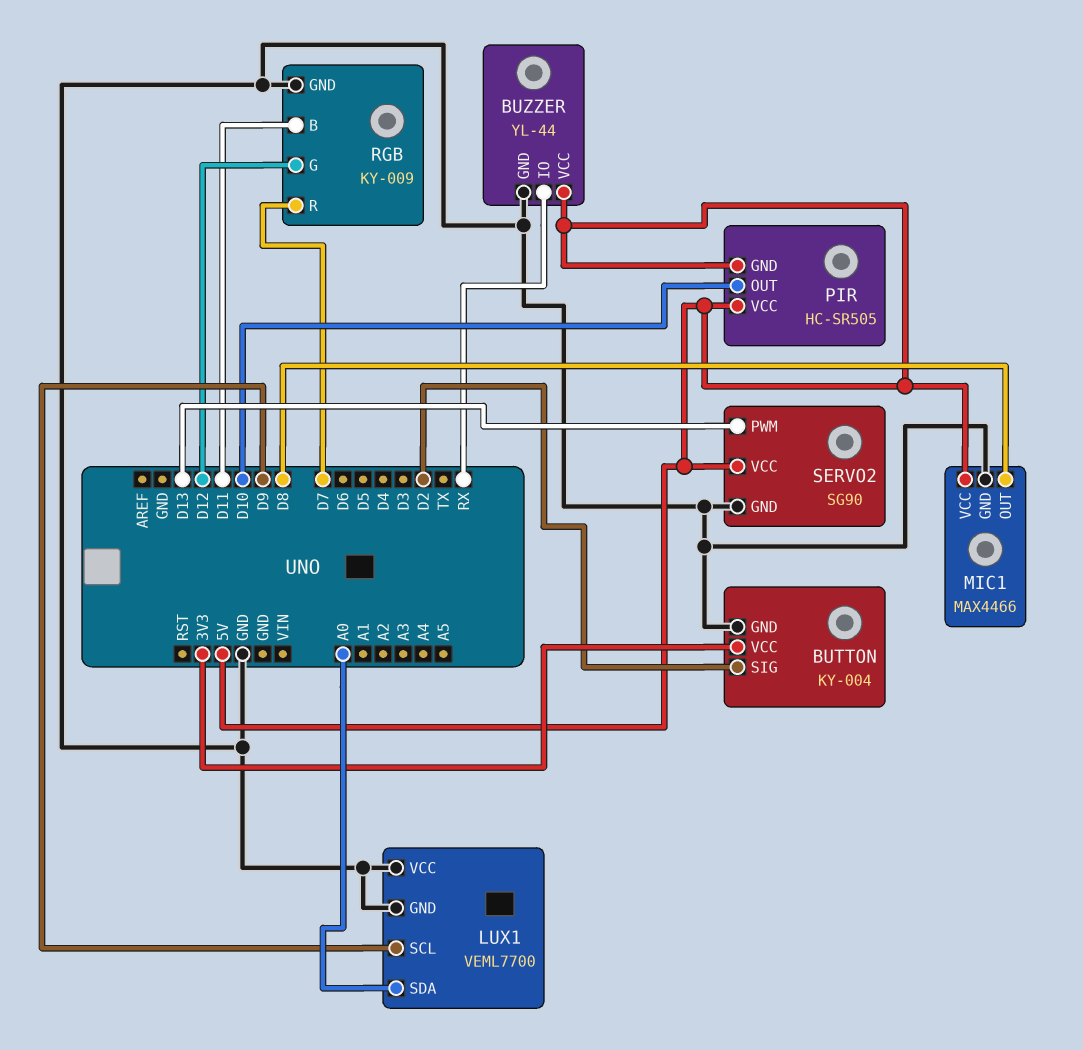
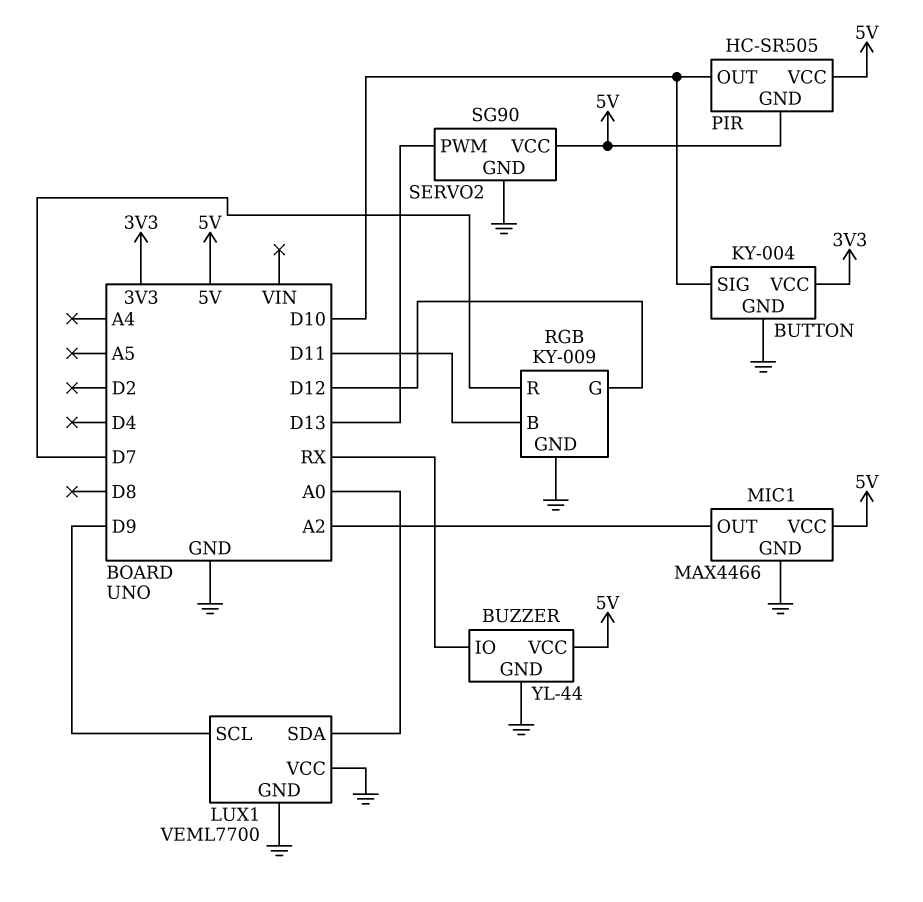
BUTTON pin SIG: D2 -> D10
MIC1 pin OUT: D8 -> A2

